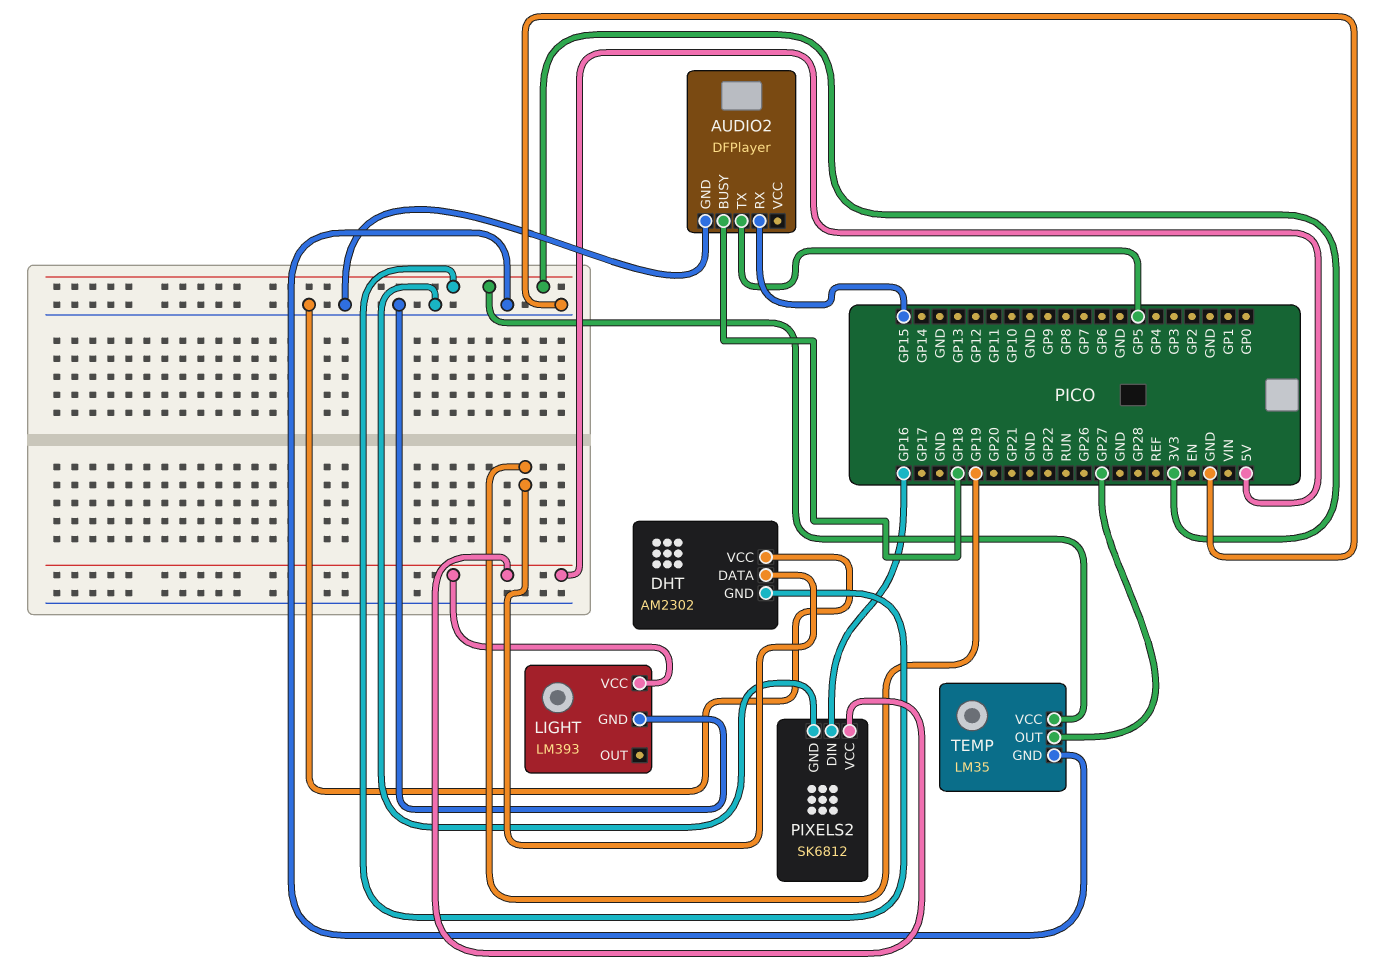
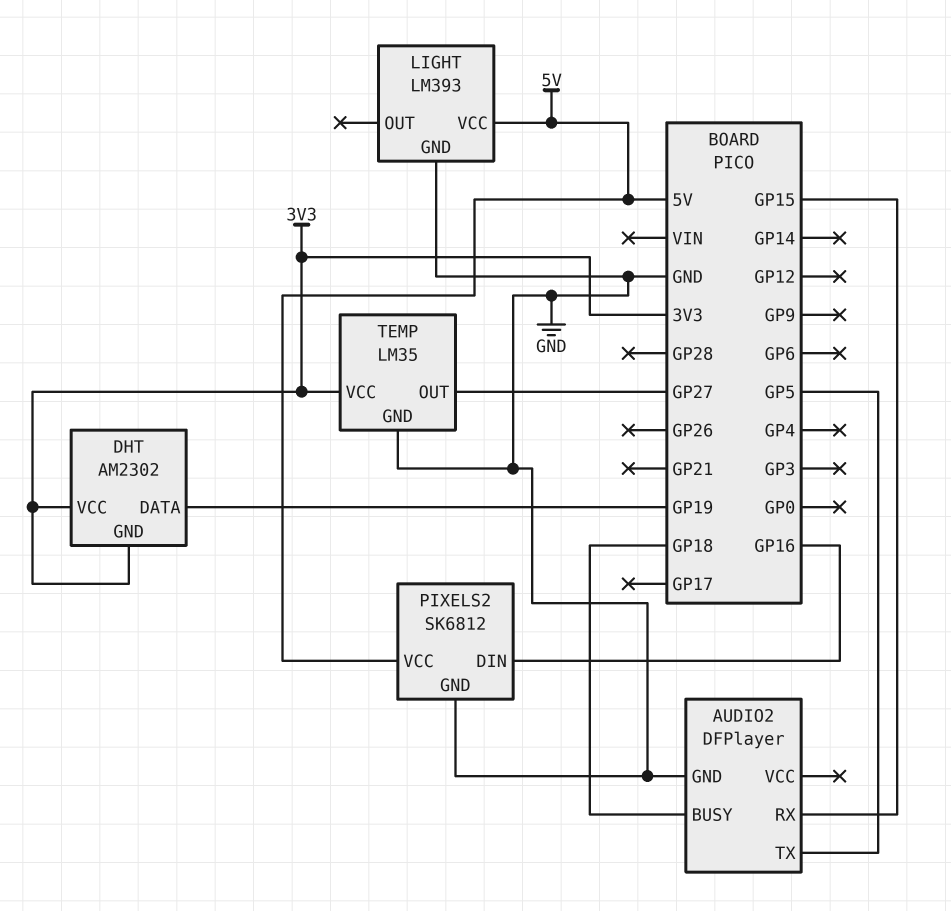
DHT pin VCC: GND -> 3V3

